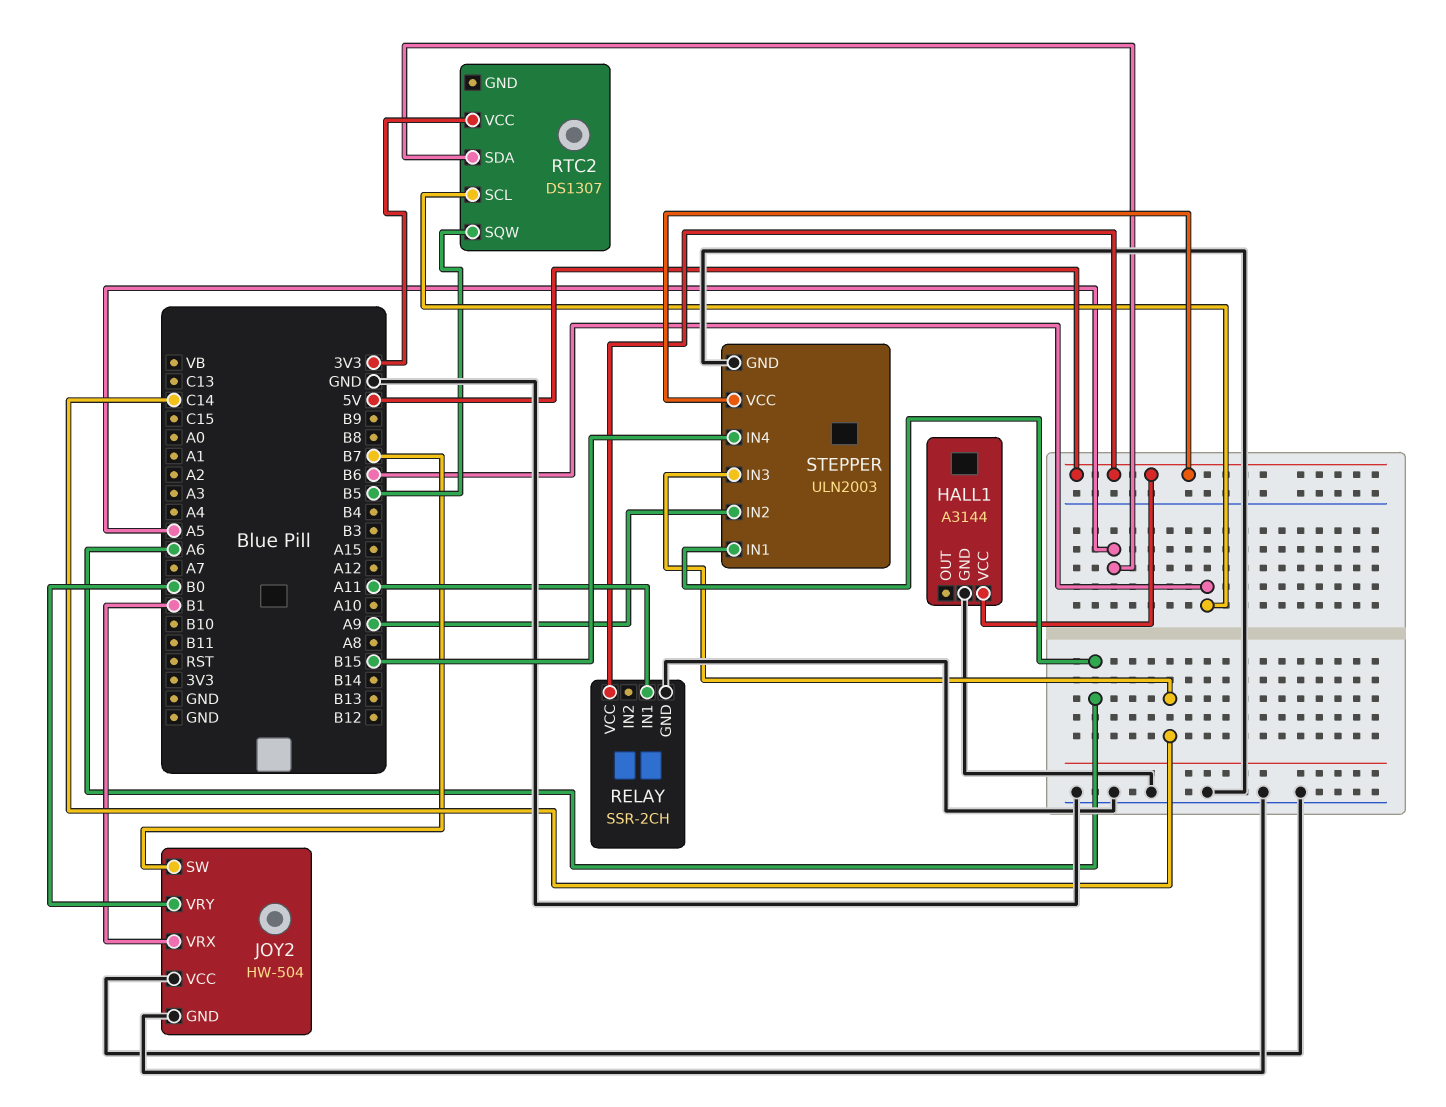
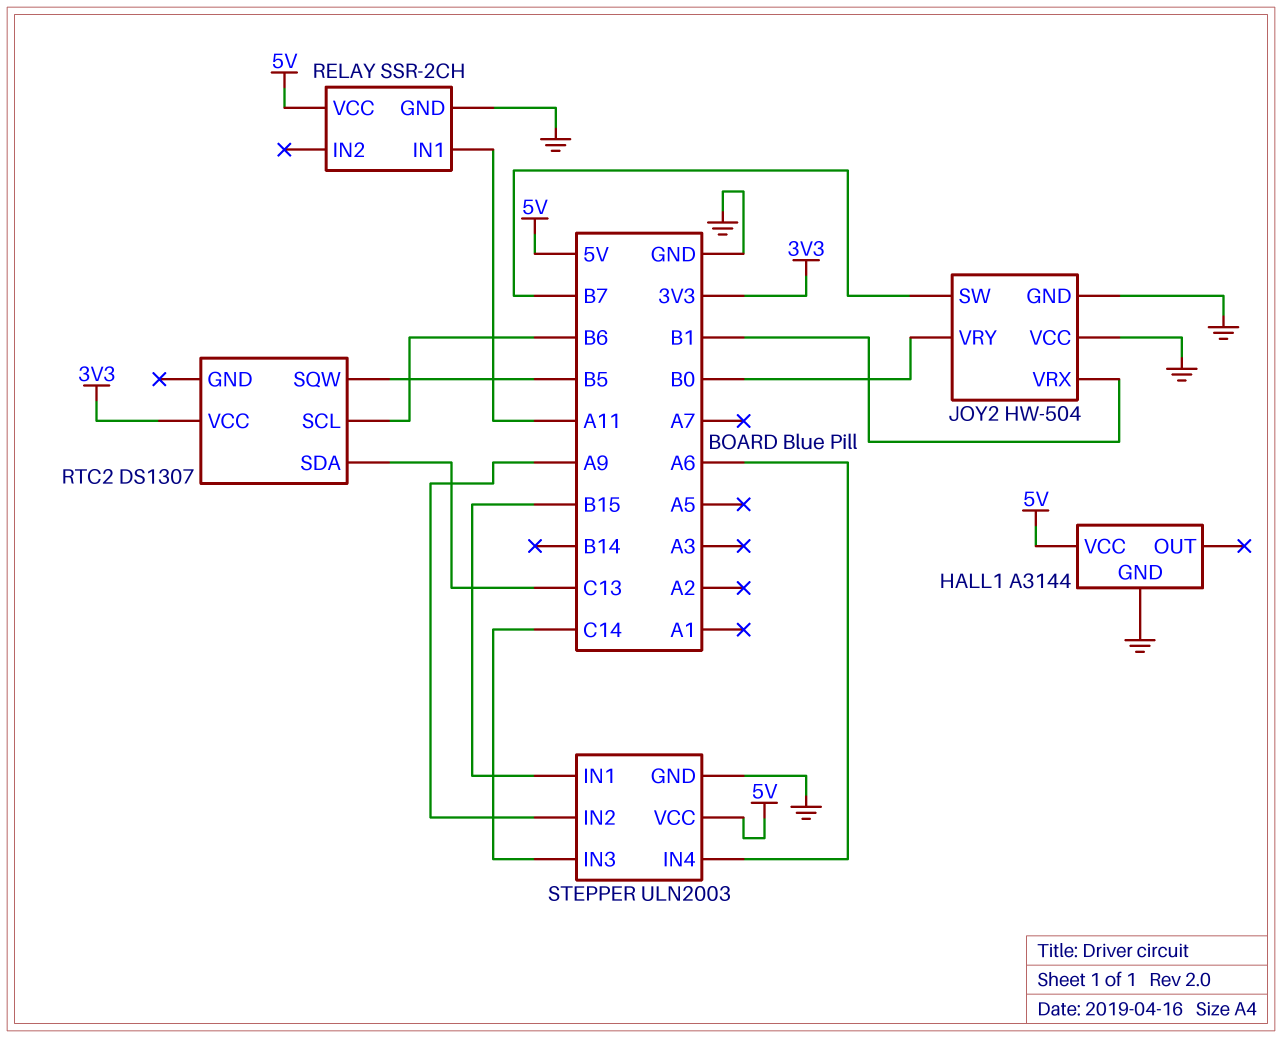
RTC2 pin SDA: A5 -> C13
STEPPER pin IN1: A6 -> B15
STEPPER pin IN4: B15 -> A6

